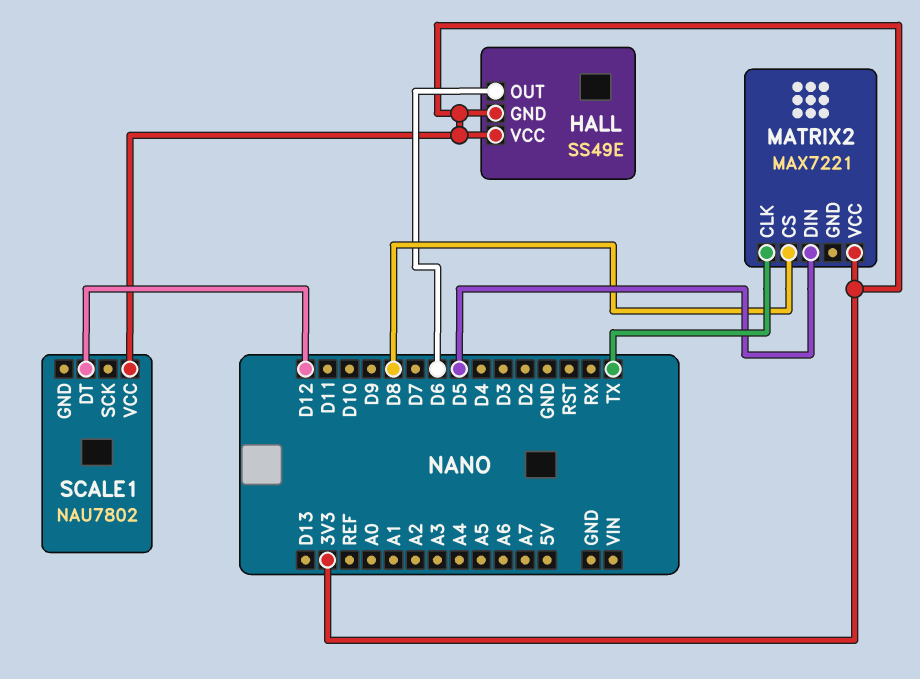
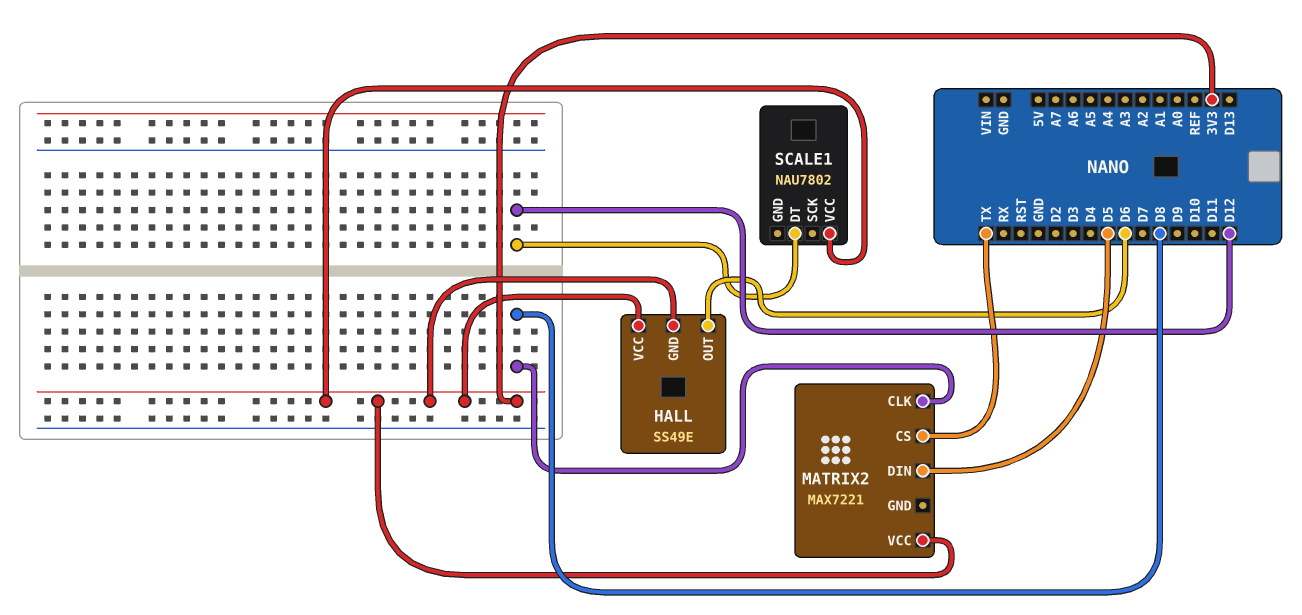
MATRIX2 pin CLK: TX -> D8
MATRIX2 pin CS: D8 -> TX

